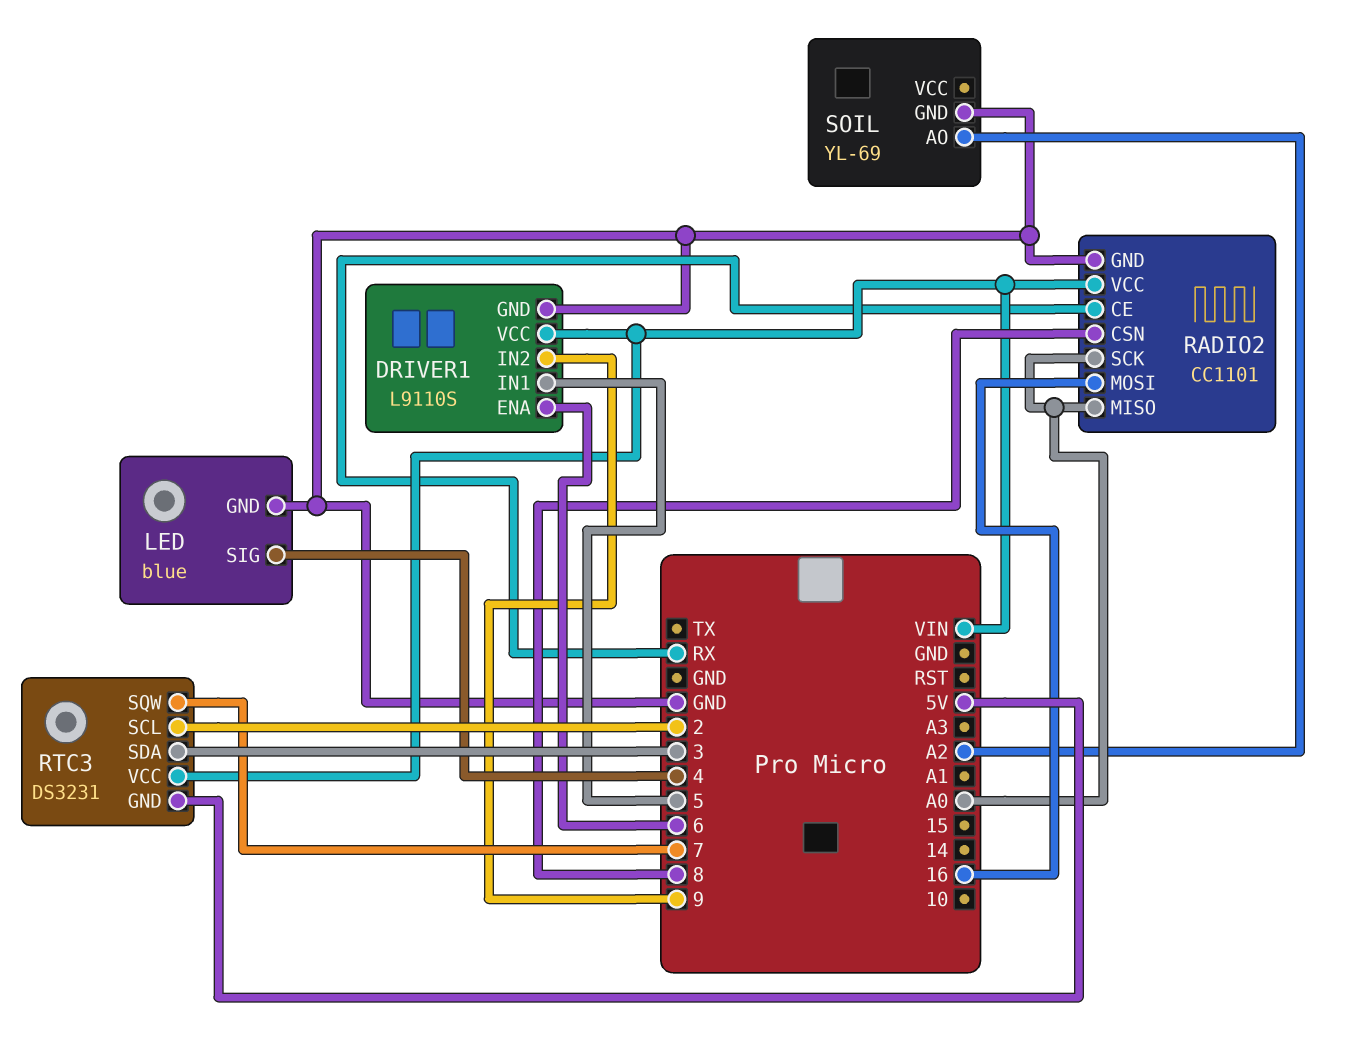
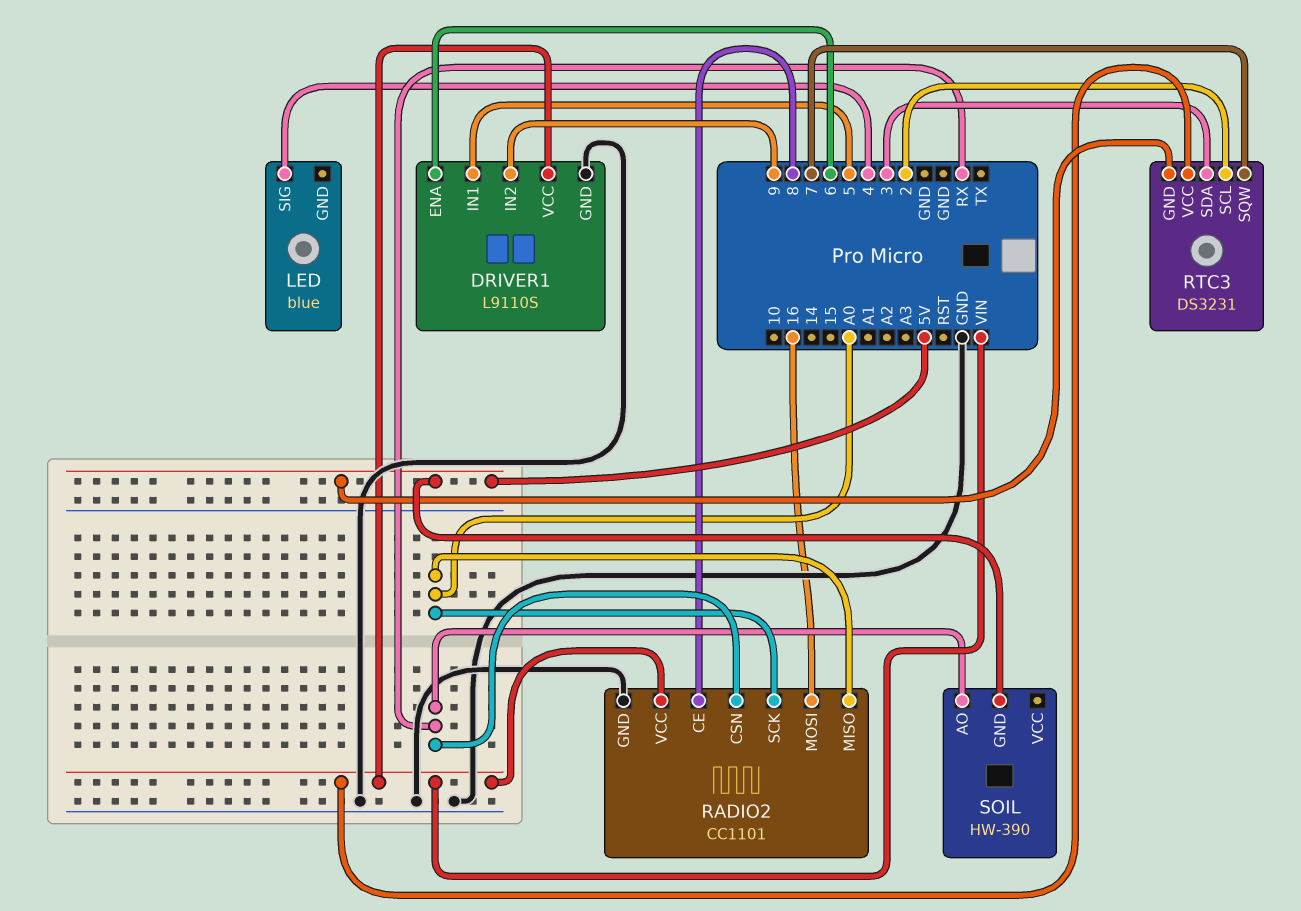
LED pin GND: GND -> none
RADIO2 pin CE: RX -> 8
RADIO2 pin CSN: 8 -> RX
SOIL: YL-69 -> HW-390
SOIL pin AO: A2 -> RX
SOIL pin GND: GND -> 5V

